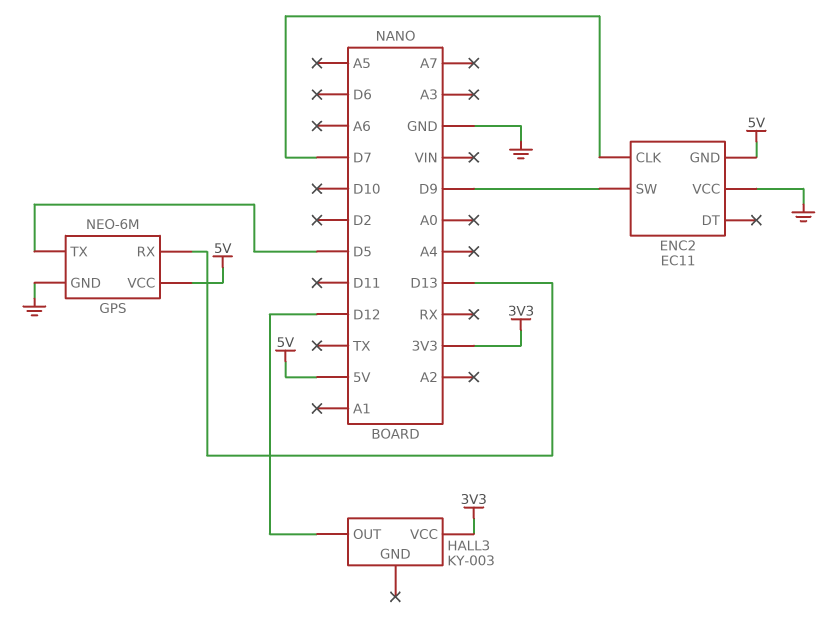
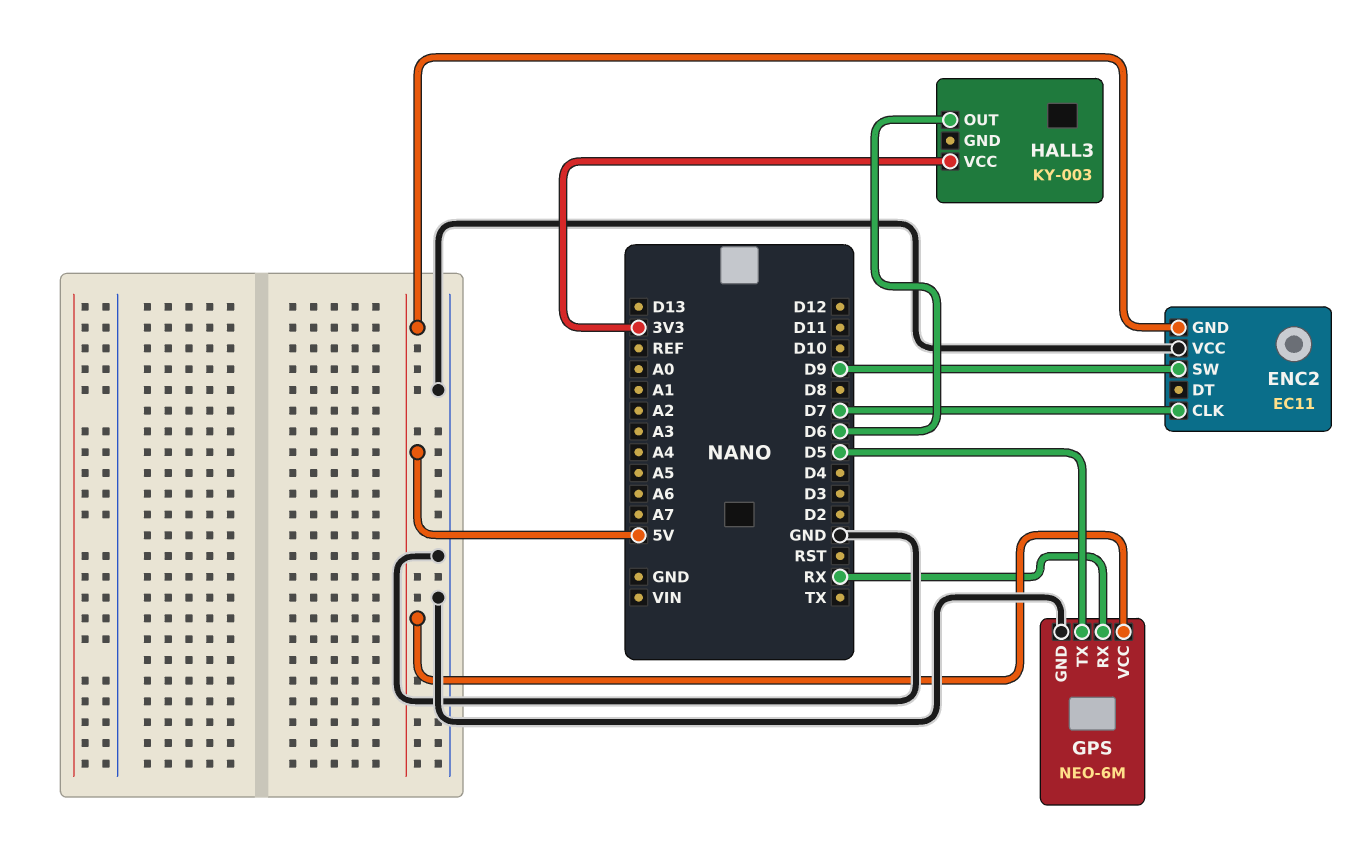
GPS pin RX: D13 -> RX
HALL3 pin OUT: D12 -> D6

